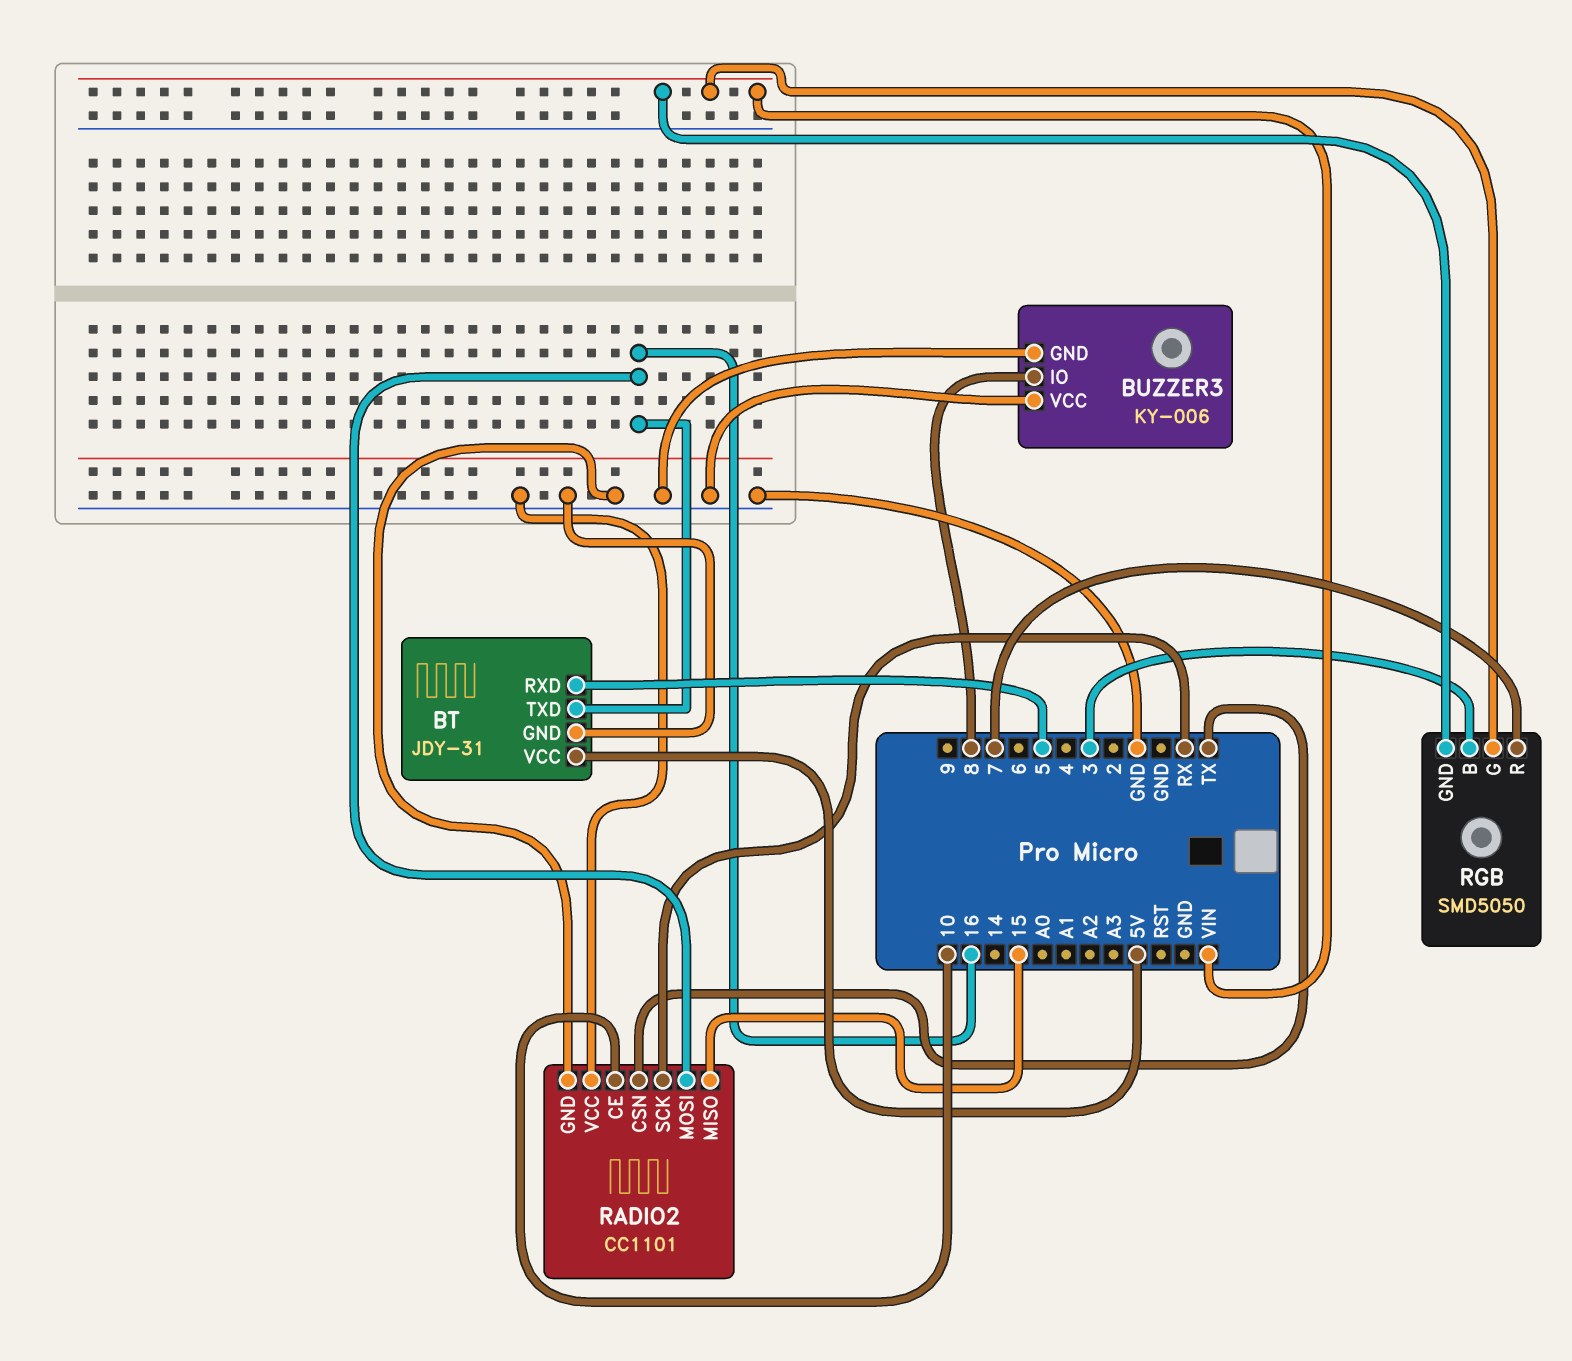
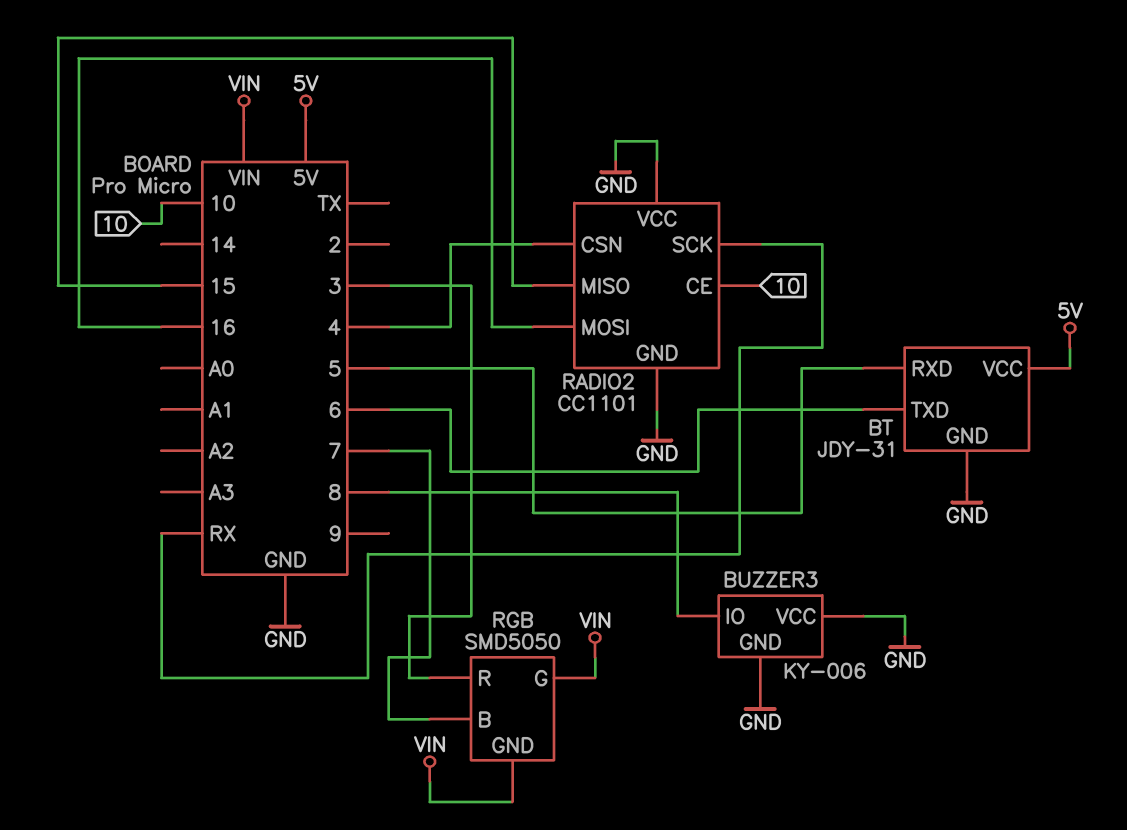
BT pin TXD: 16 -> 6
RADIO2 pin CSN: TX -> 4
RGB pin B: 3 -> 7
RGB pin R: 7 -> 3

